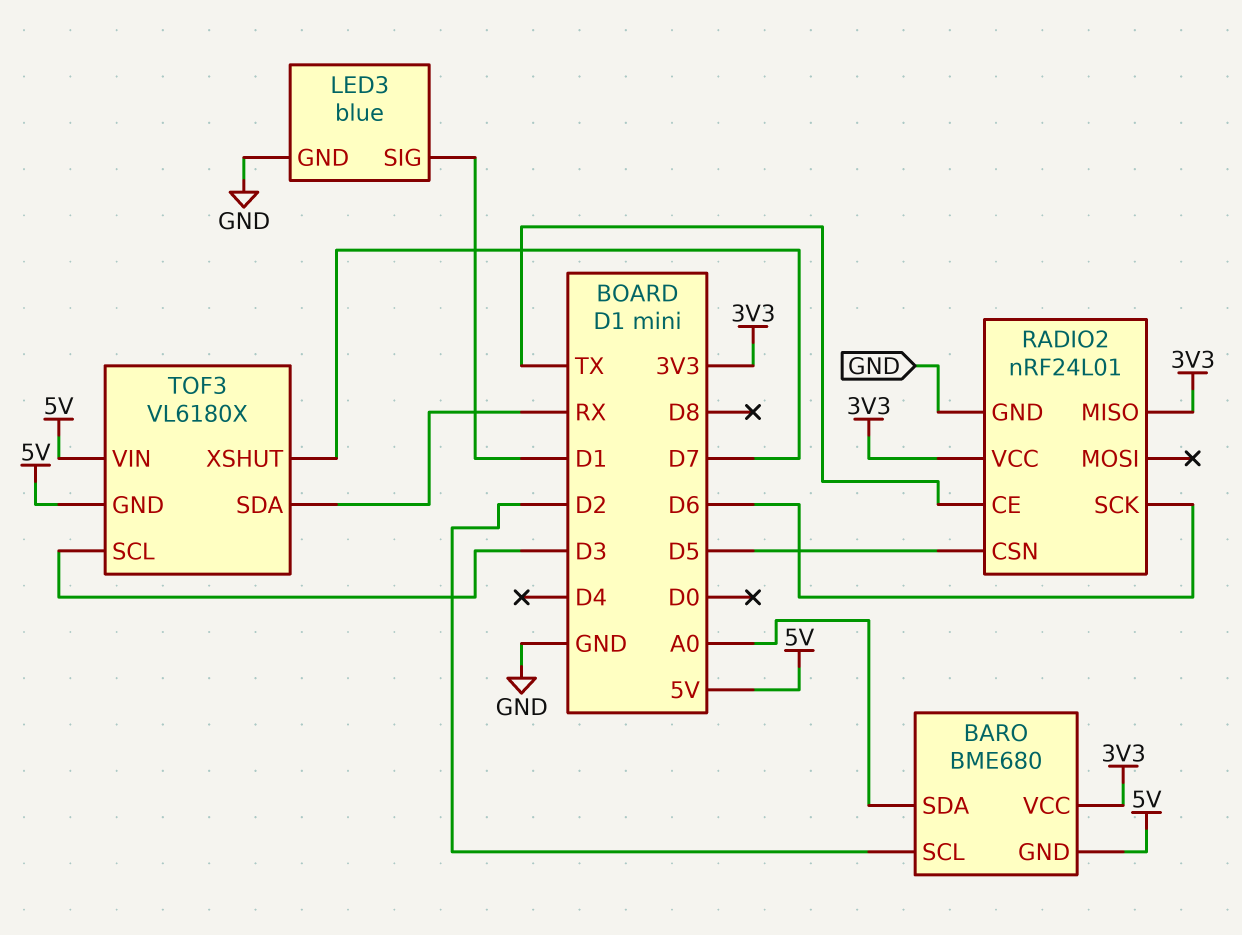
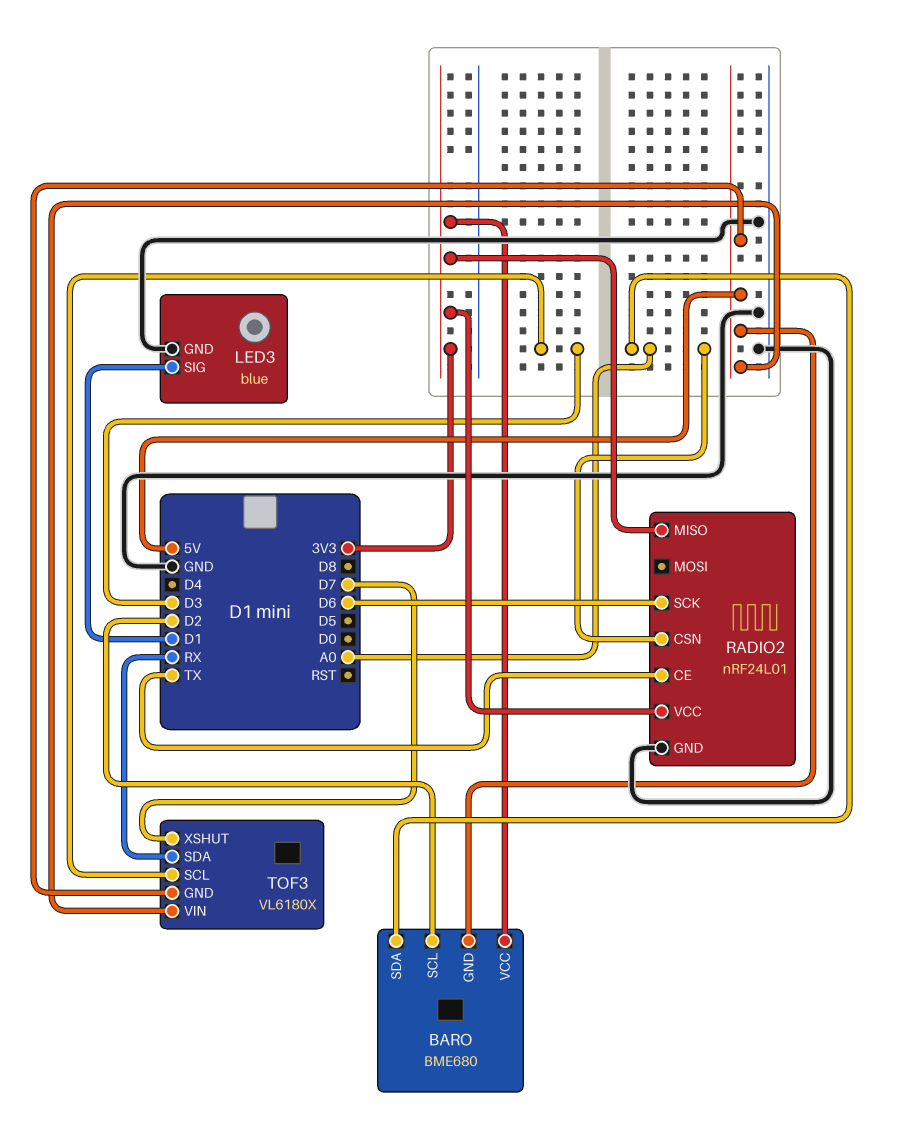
RADIO2 pin CSN: D5 -> A0

